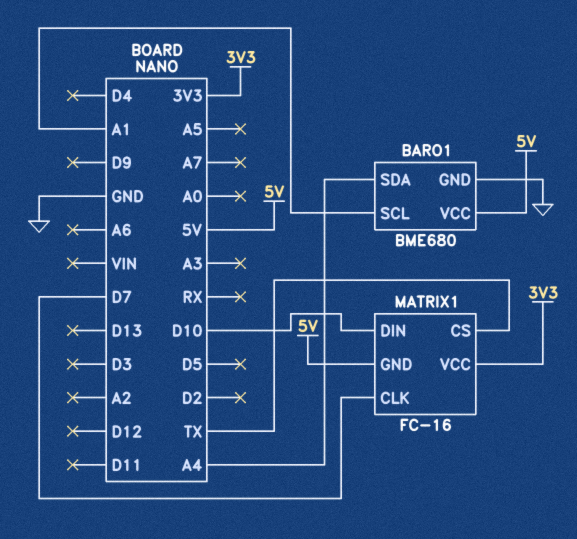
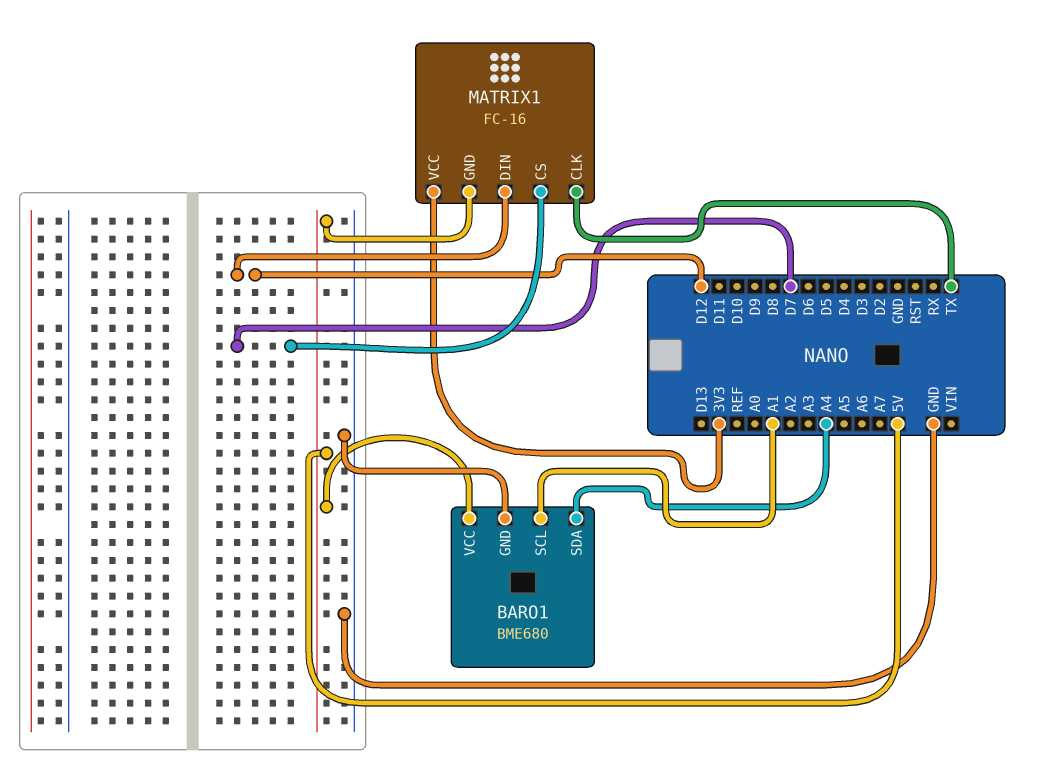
MATRIX1 pin CLK: D7 -> TX
MATRIX1 pin CS: TX -> D7
MATRIX1 pin DIN: D10 -> D12

